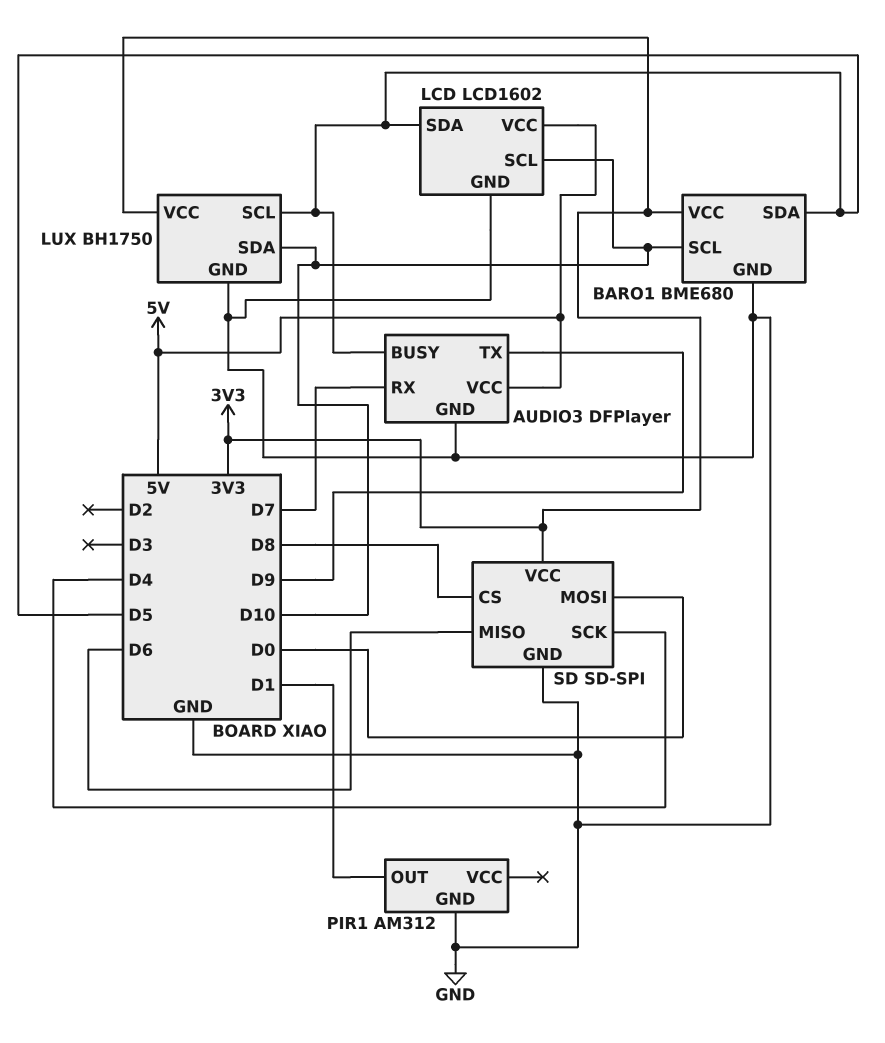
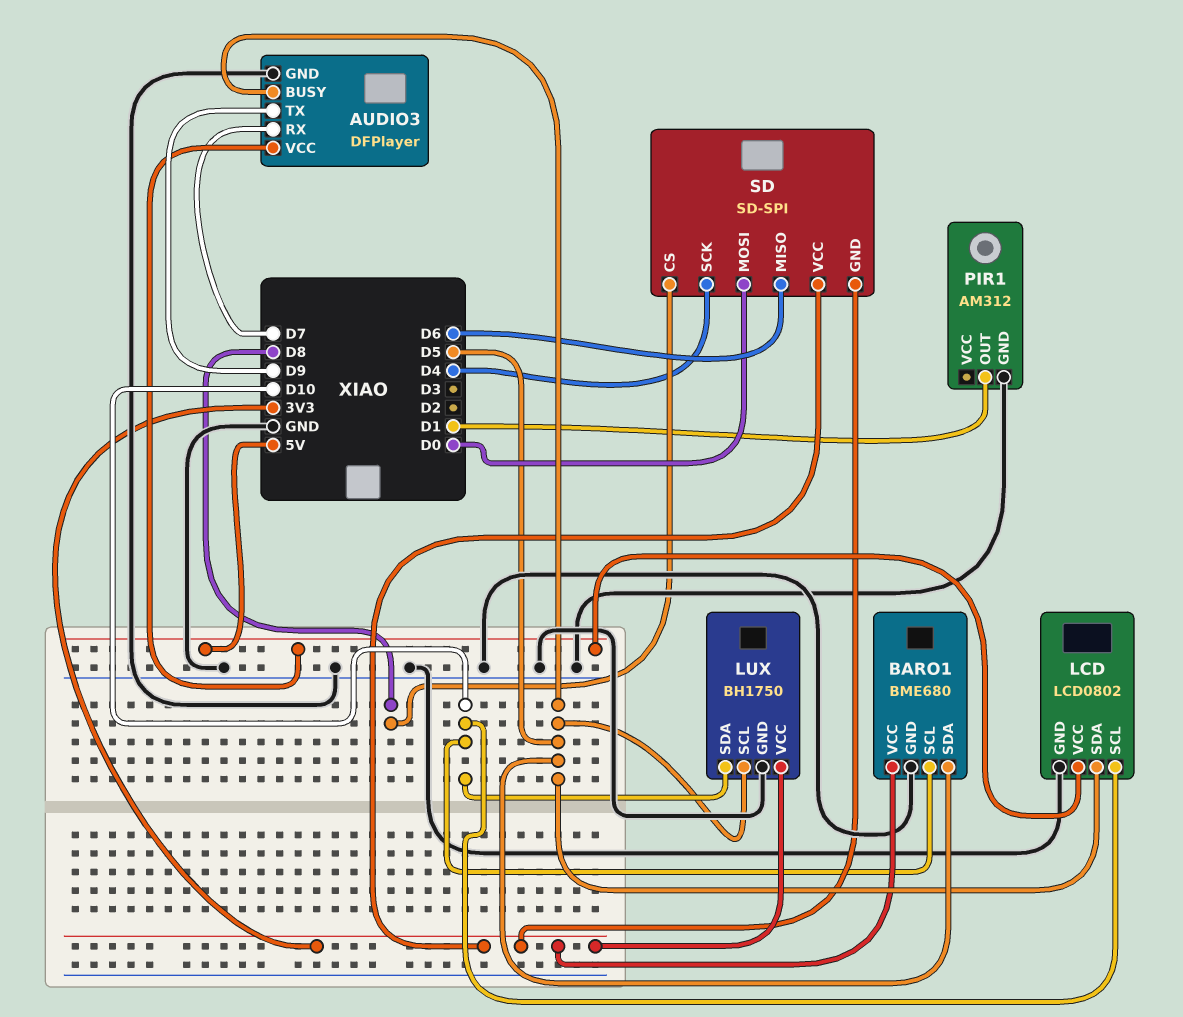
LCD: LCD1602 -> LCD0802
SD pin GND: GND -> 3V3

